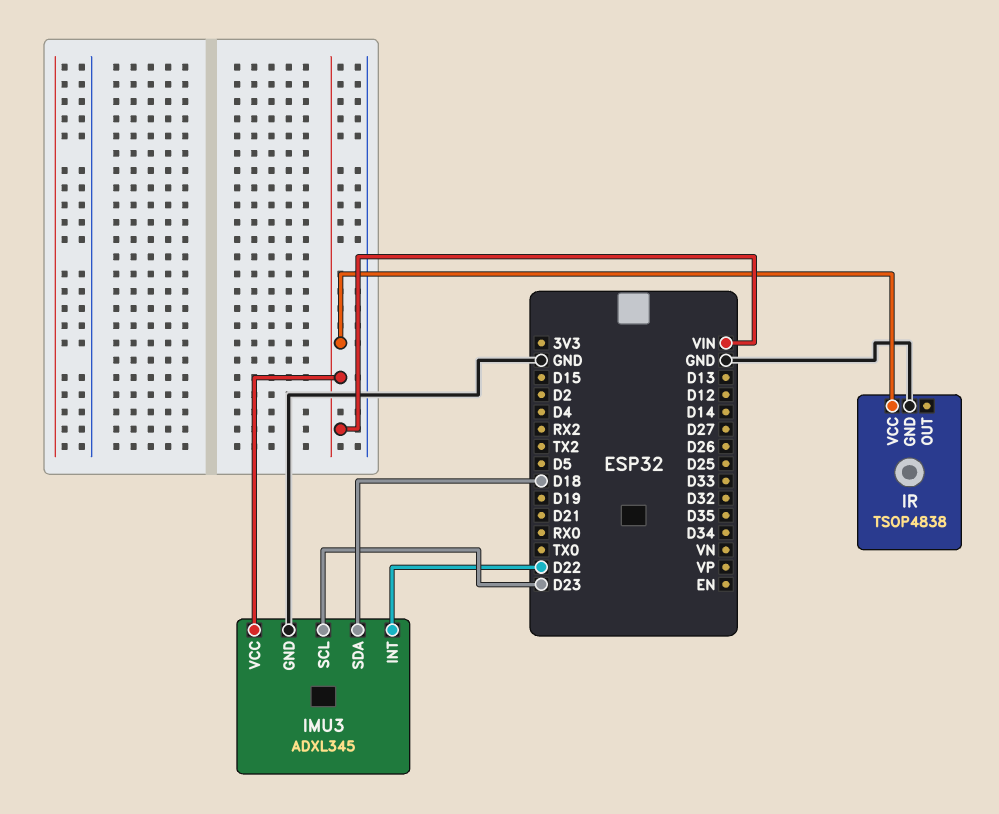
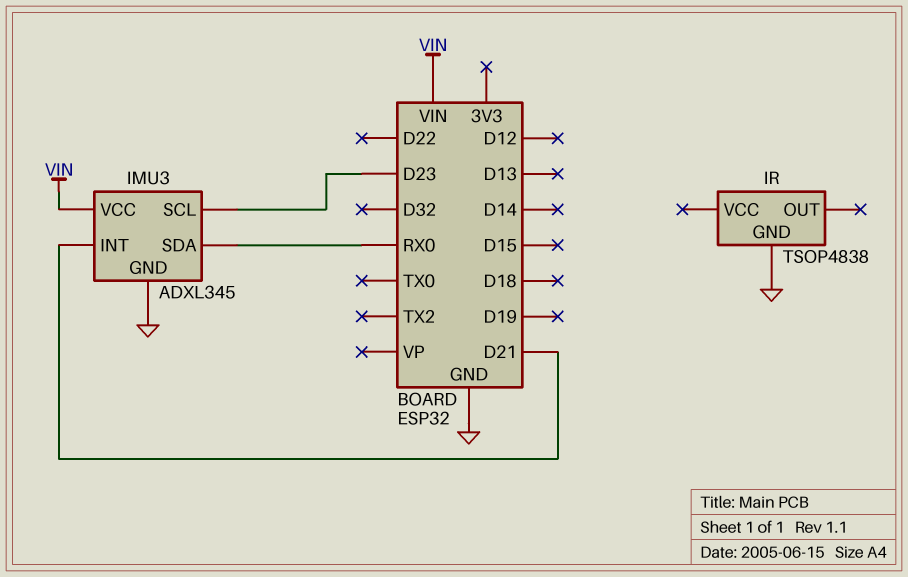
IMU3 pin INT: D22 -> D21
IMU3 pin SDA: D18 -> RX0
IR pin VCC: VIN -> none

